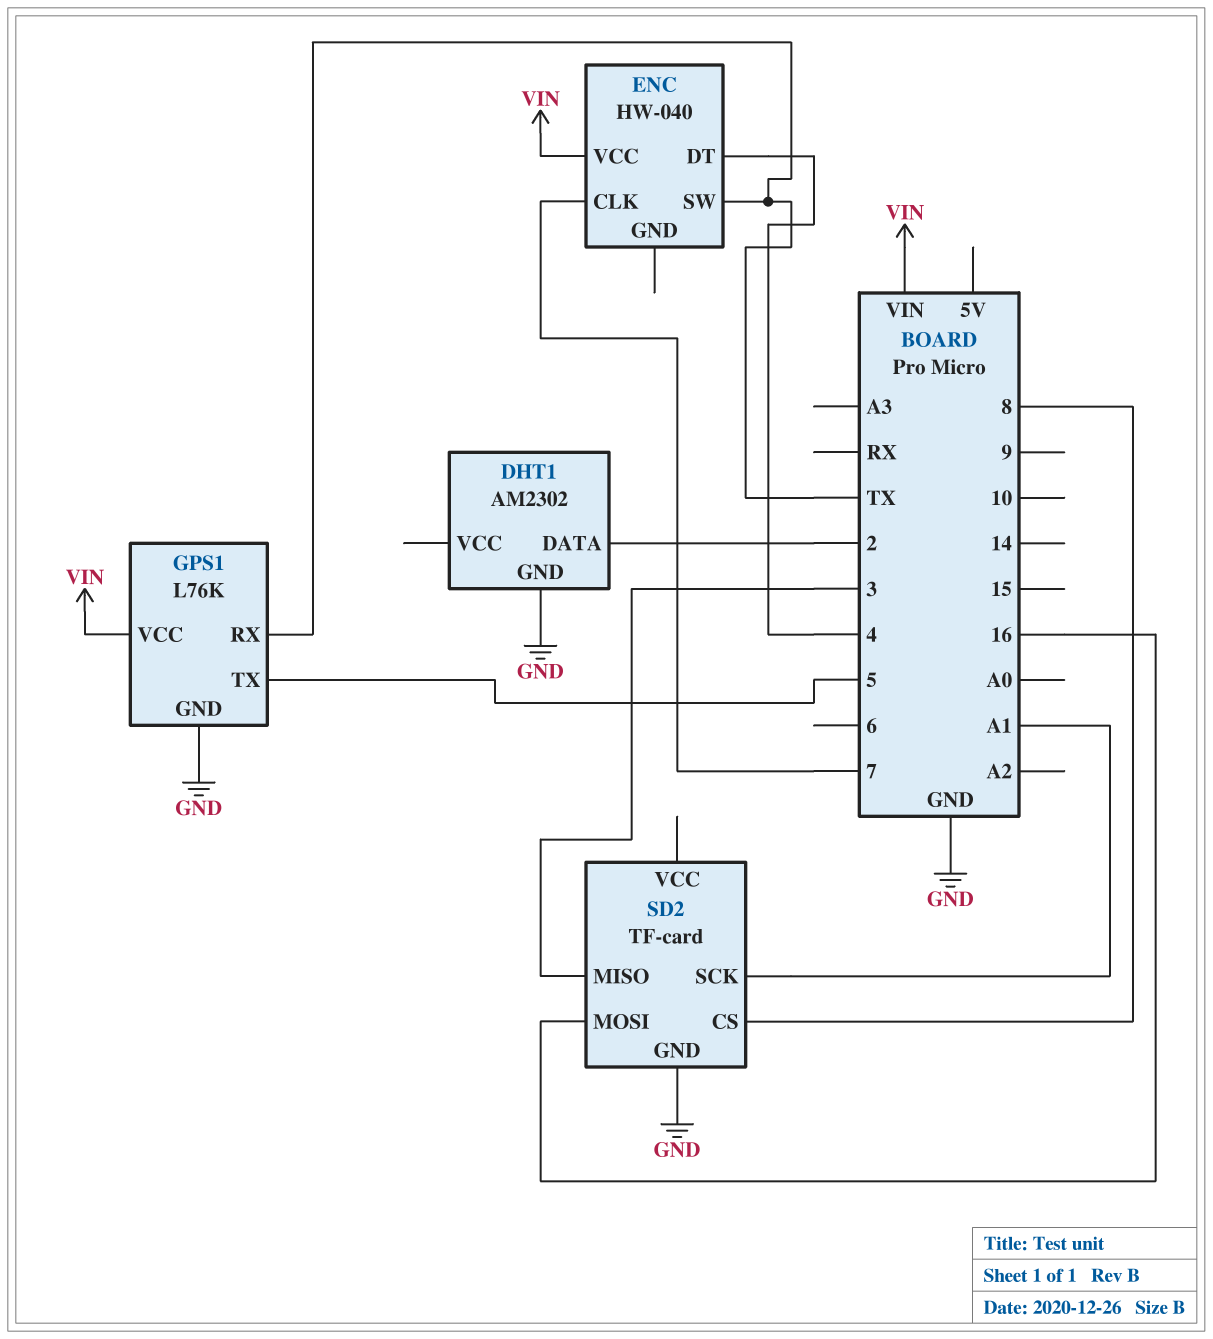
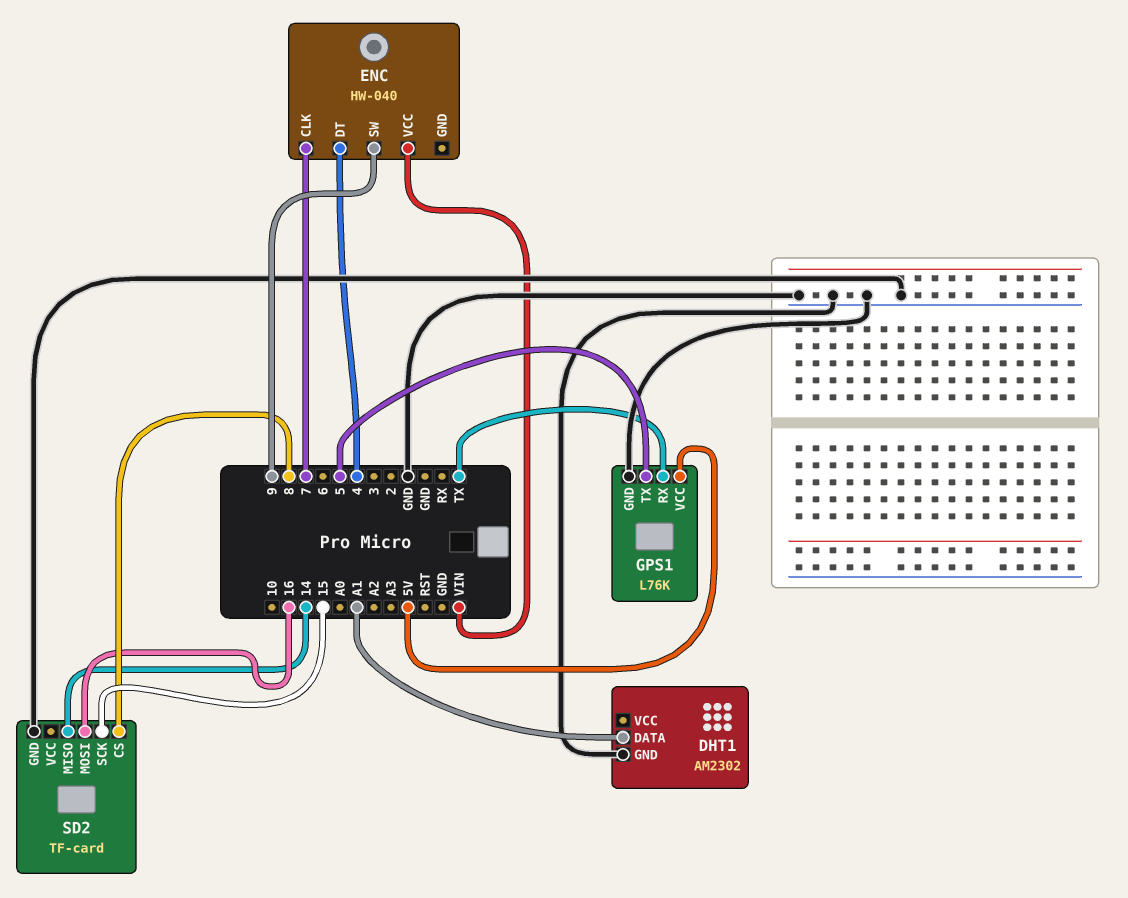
DHT1 pin DATA: 2 -> A1
ENC pin SW: TX -> 9
GPS1 pin VCC: VIN -> 5V
SD2 pin MISO: 3 -> 14
SD2 pin SCK: A1 -> 15

